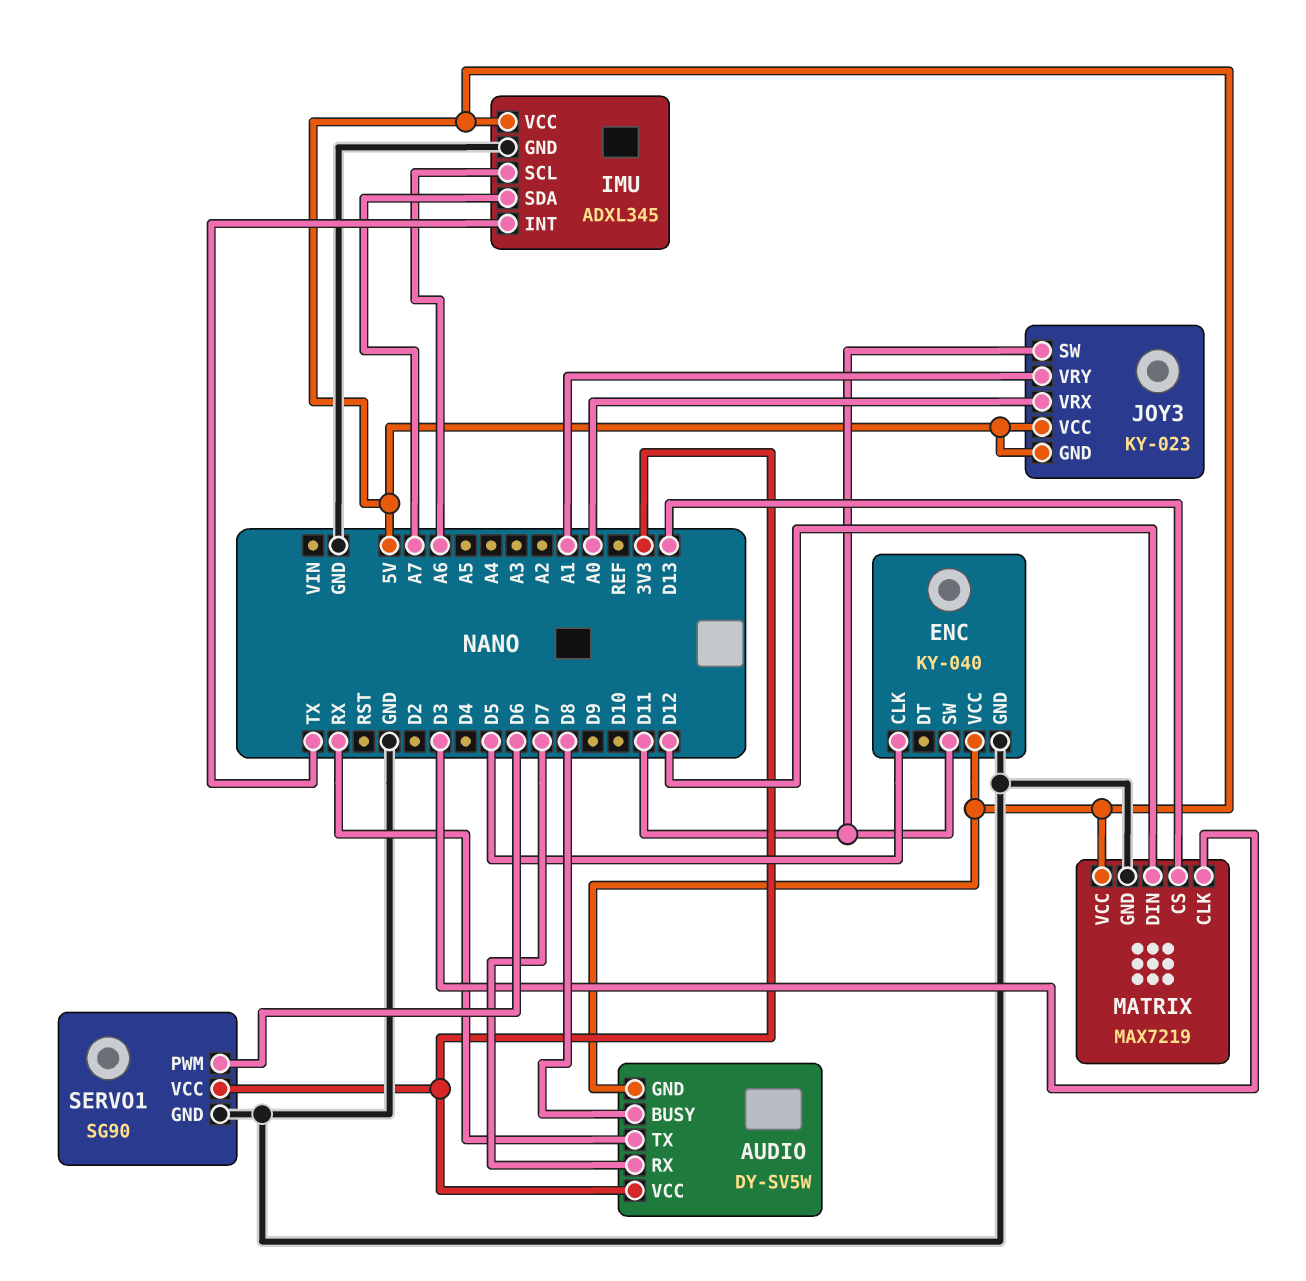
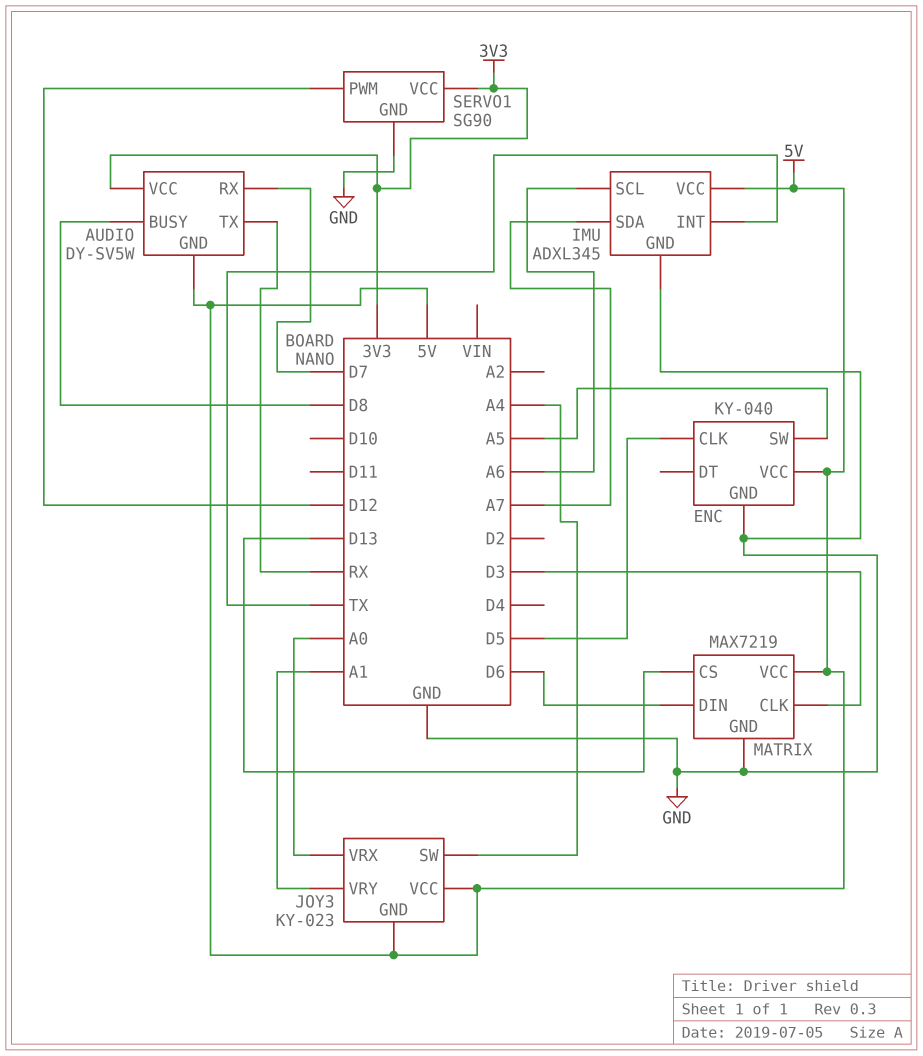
ENC pin SW: D11 -> A5
JOY3 pin SW: D11 -> A4
MATRIX pin DIN: D12 -> D6
SERVO1 pin PWM: D6 -> D12

